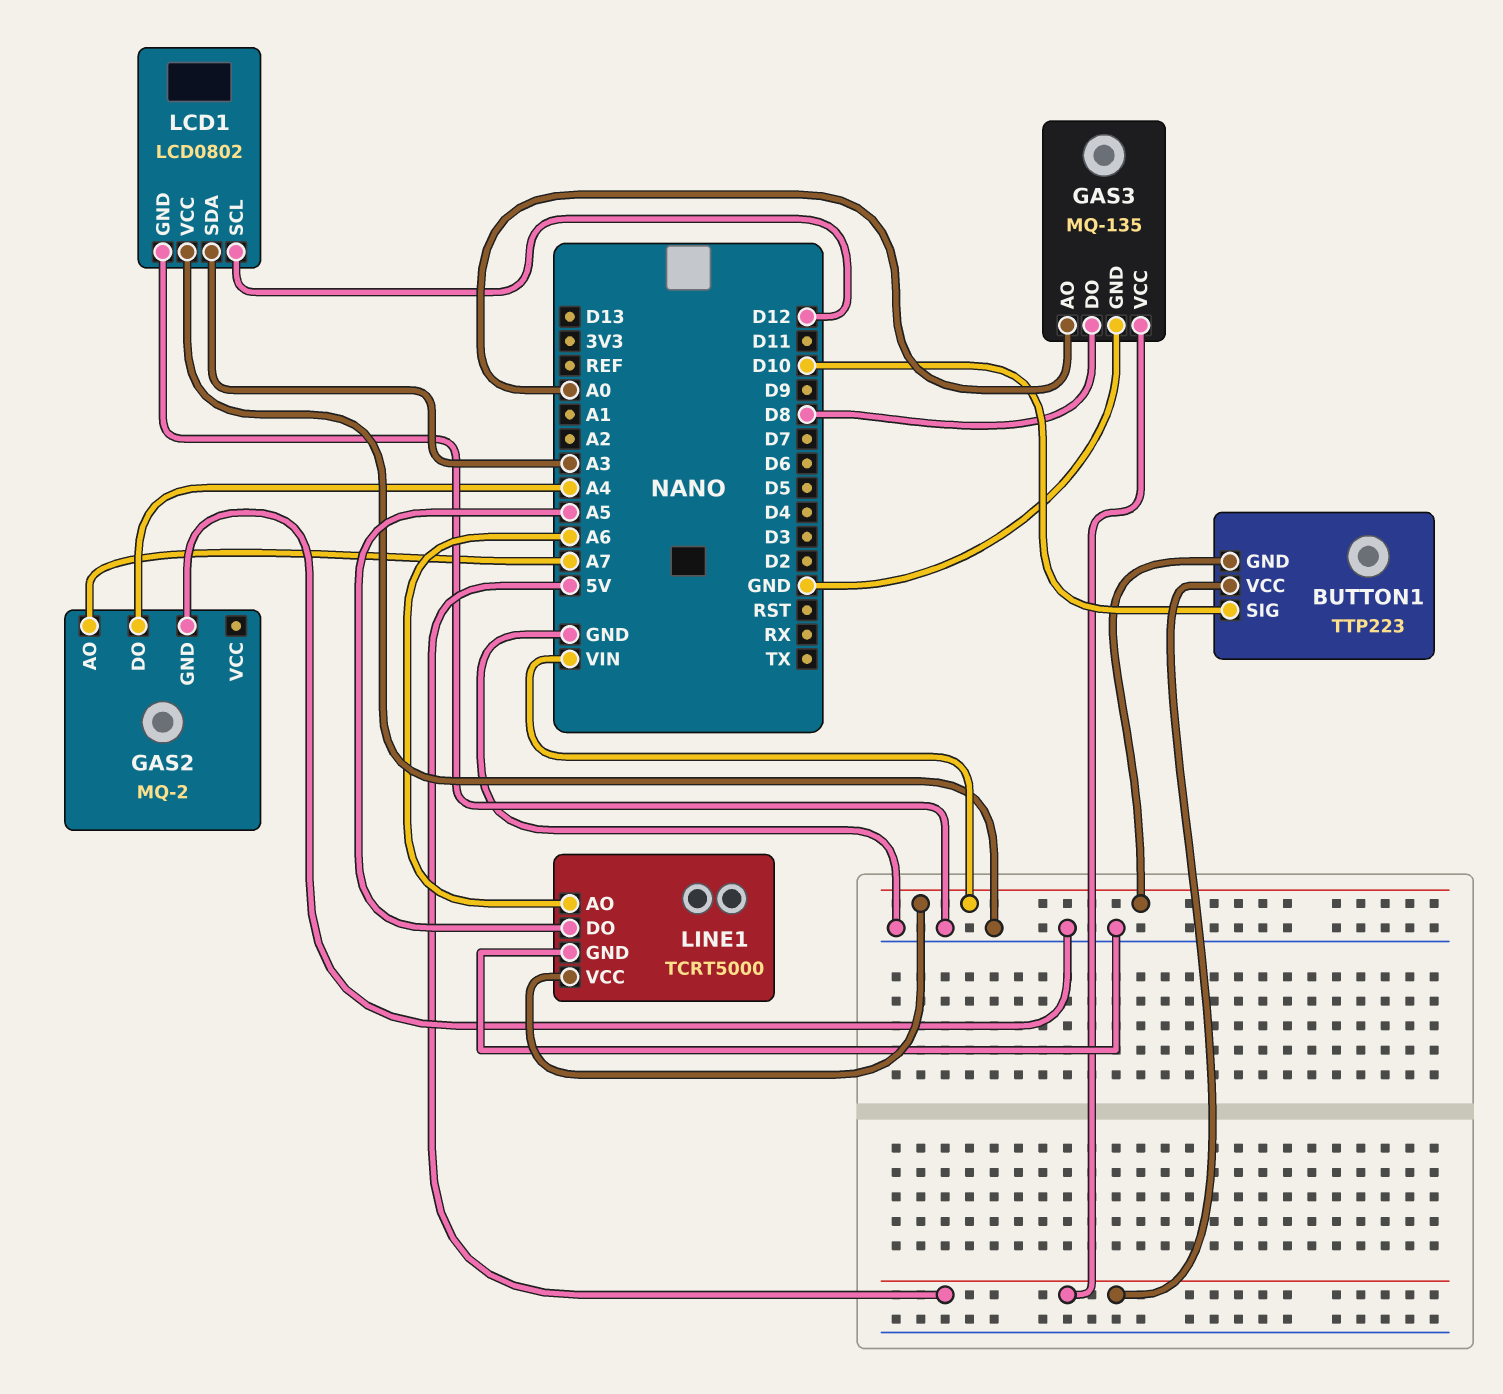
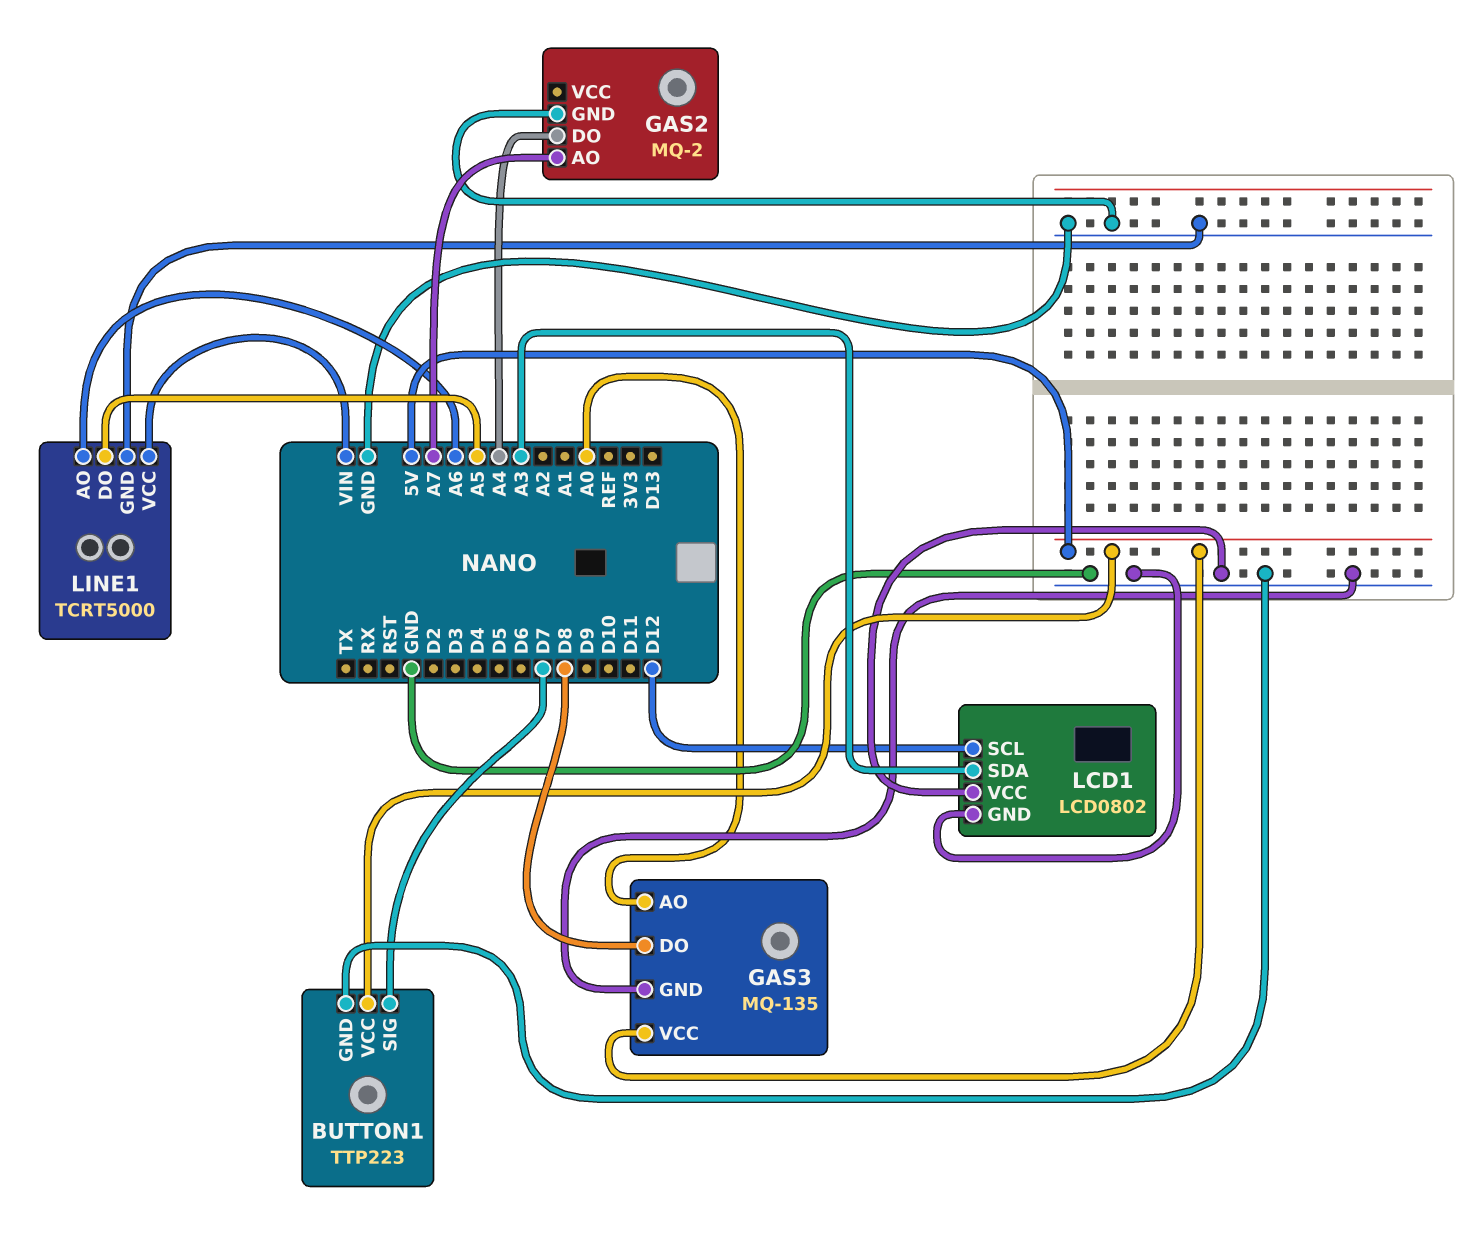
BUTTON1 pin GND: VIN -> GND
BUTTON1 pin SIG: D10 -> D7

